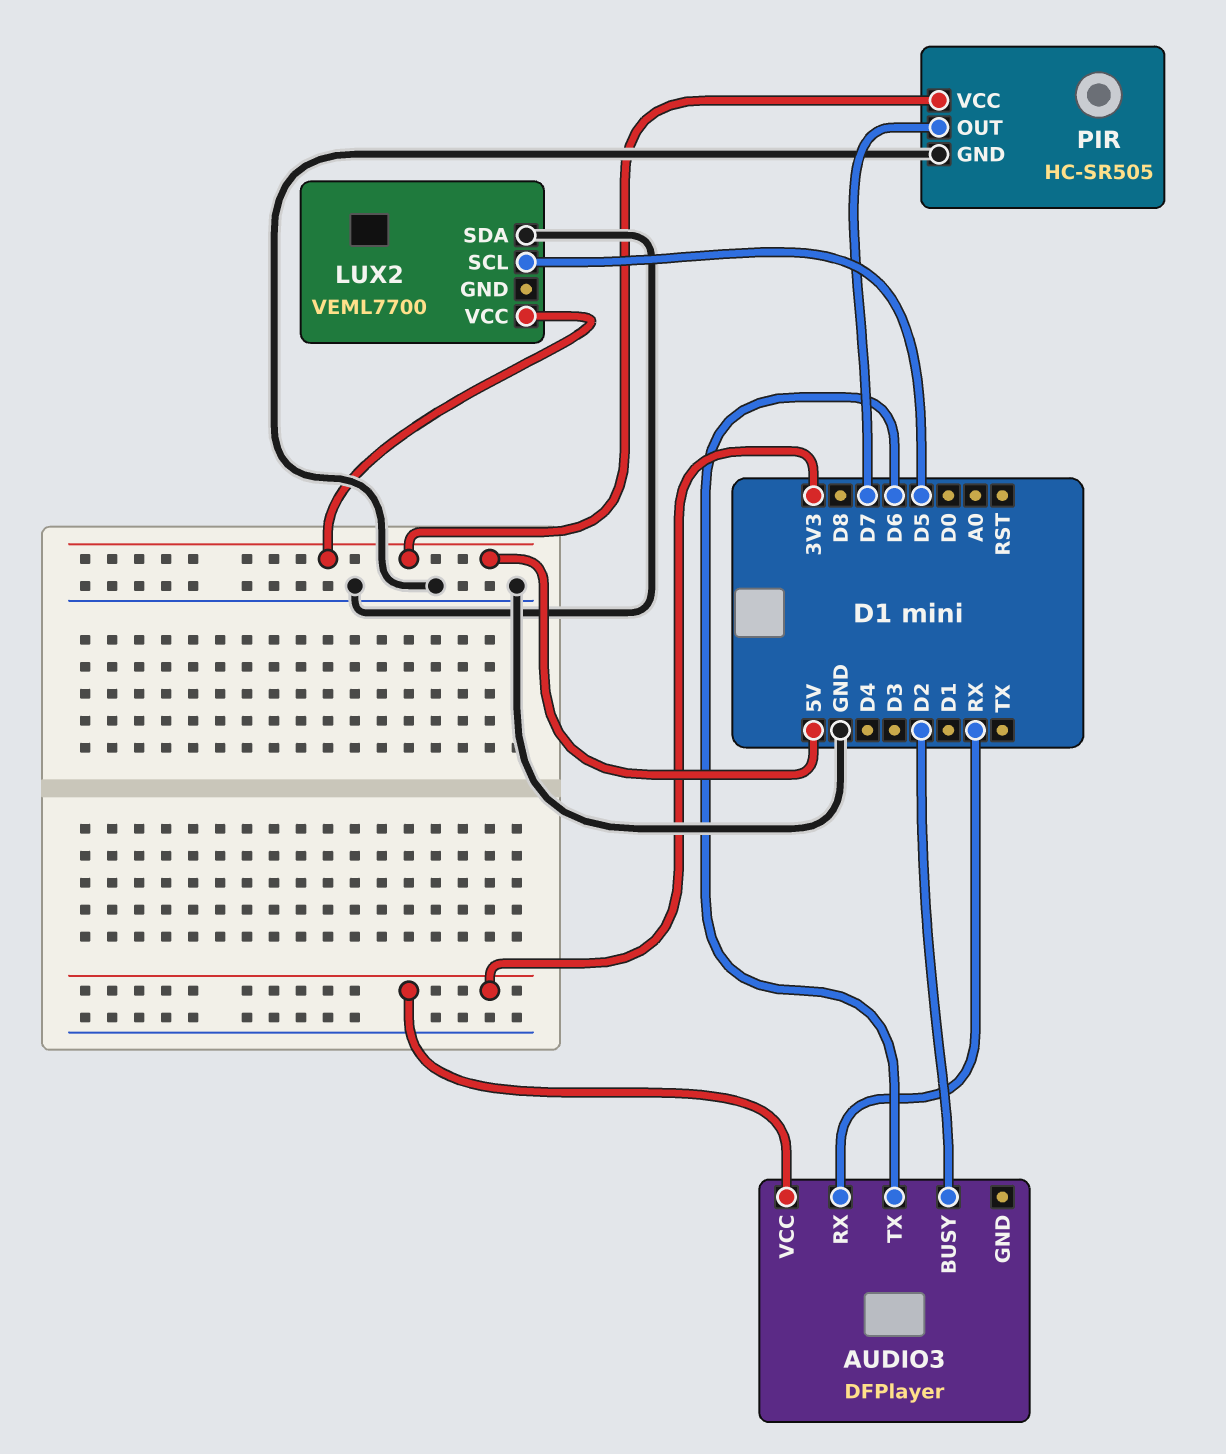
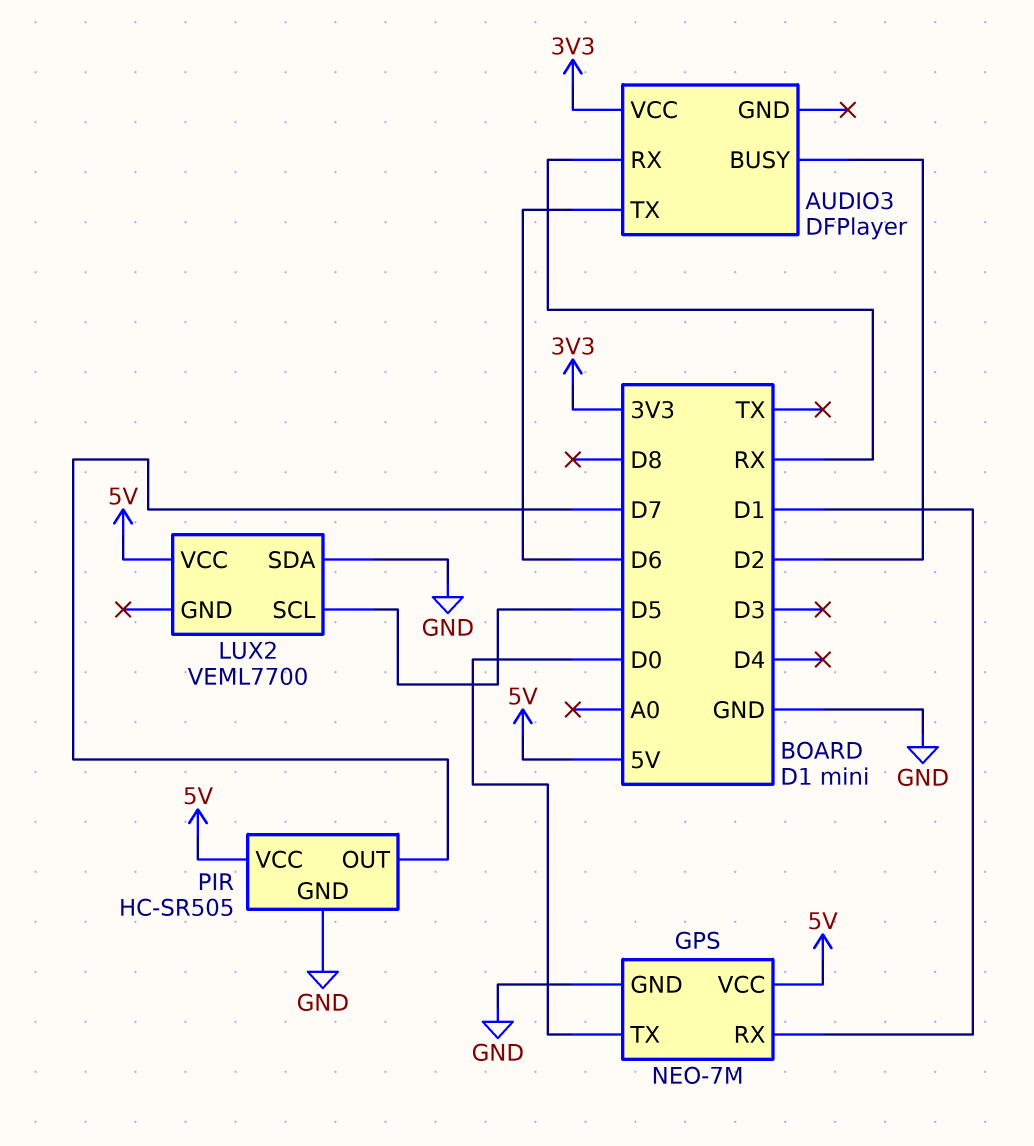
GPS: none -> NEO-7M
GPS pin GND: none -> GND
GPS pin RX: none -> D1
GPS pin TX: none -> D0
GPS pin VCC: none -> 5V

